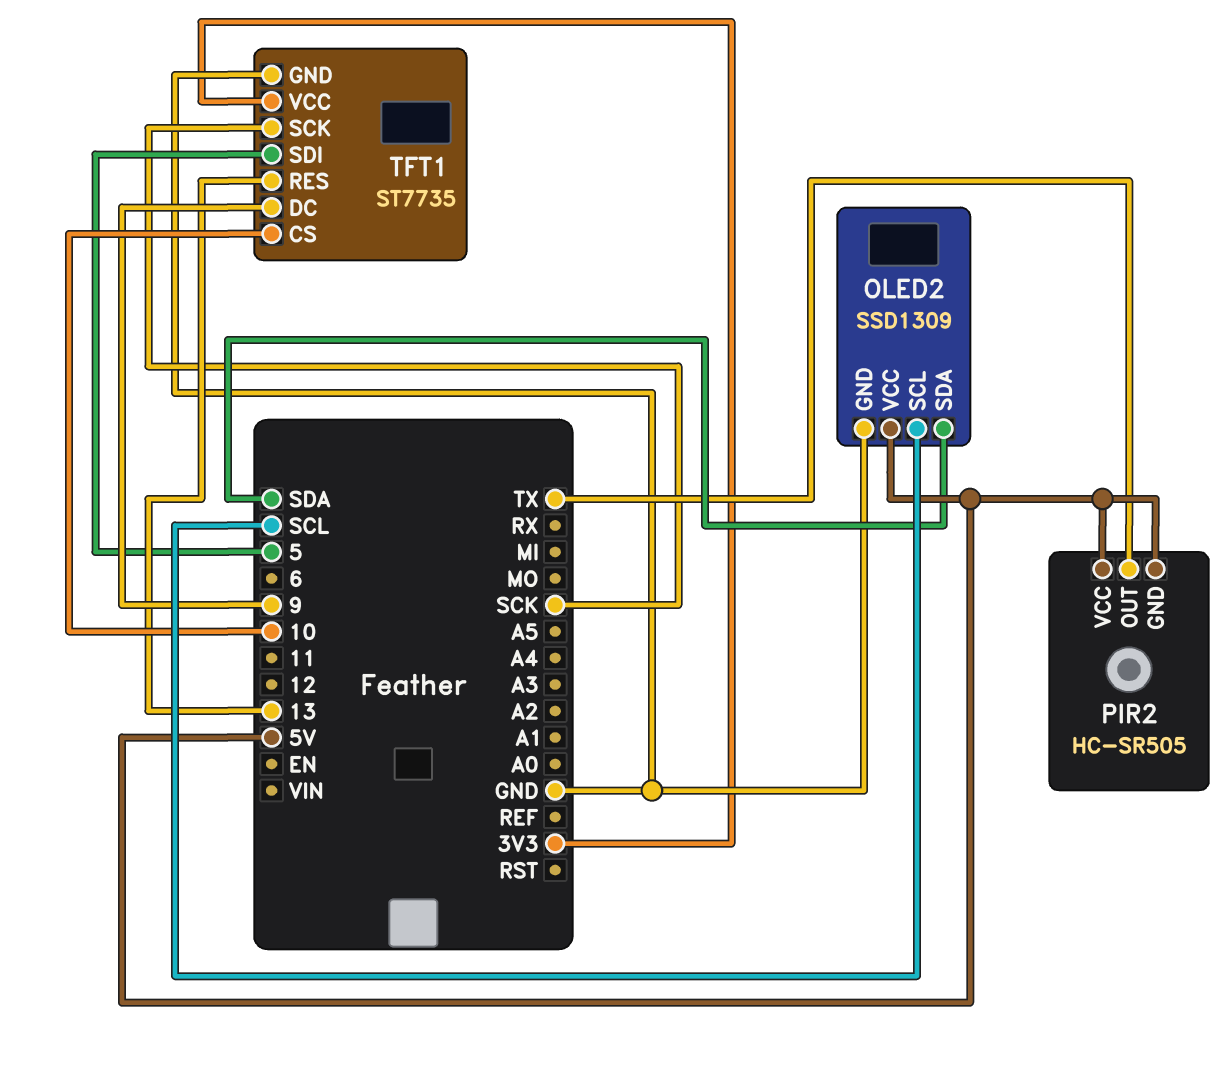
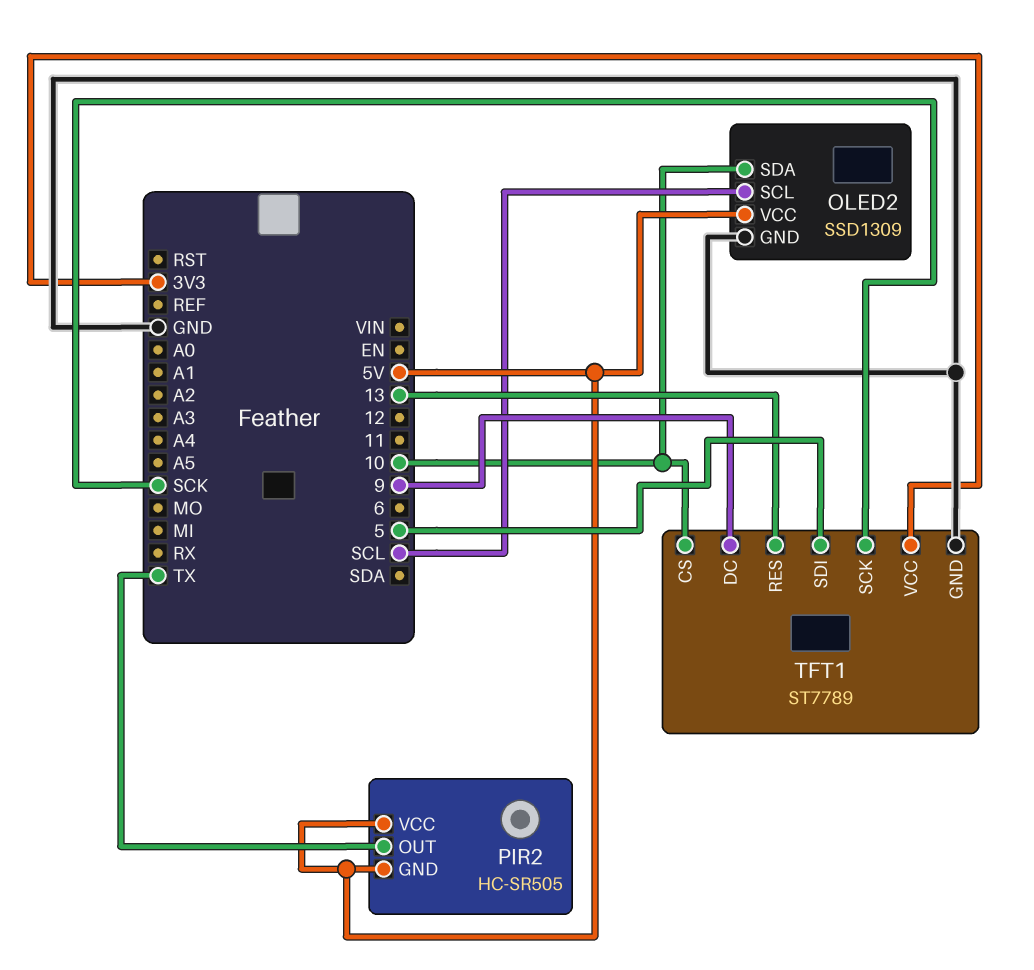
OLED2 pin SDA: SDA -> 10
TFT1: ST7735 -> ST7789

